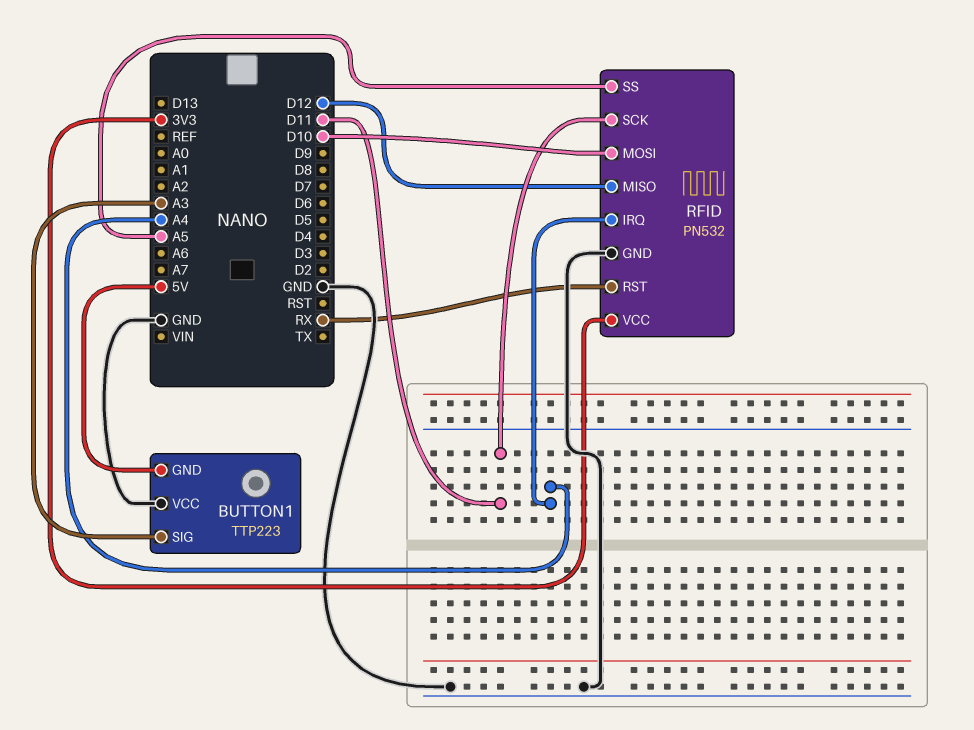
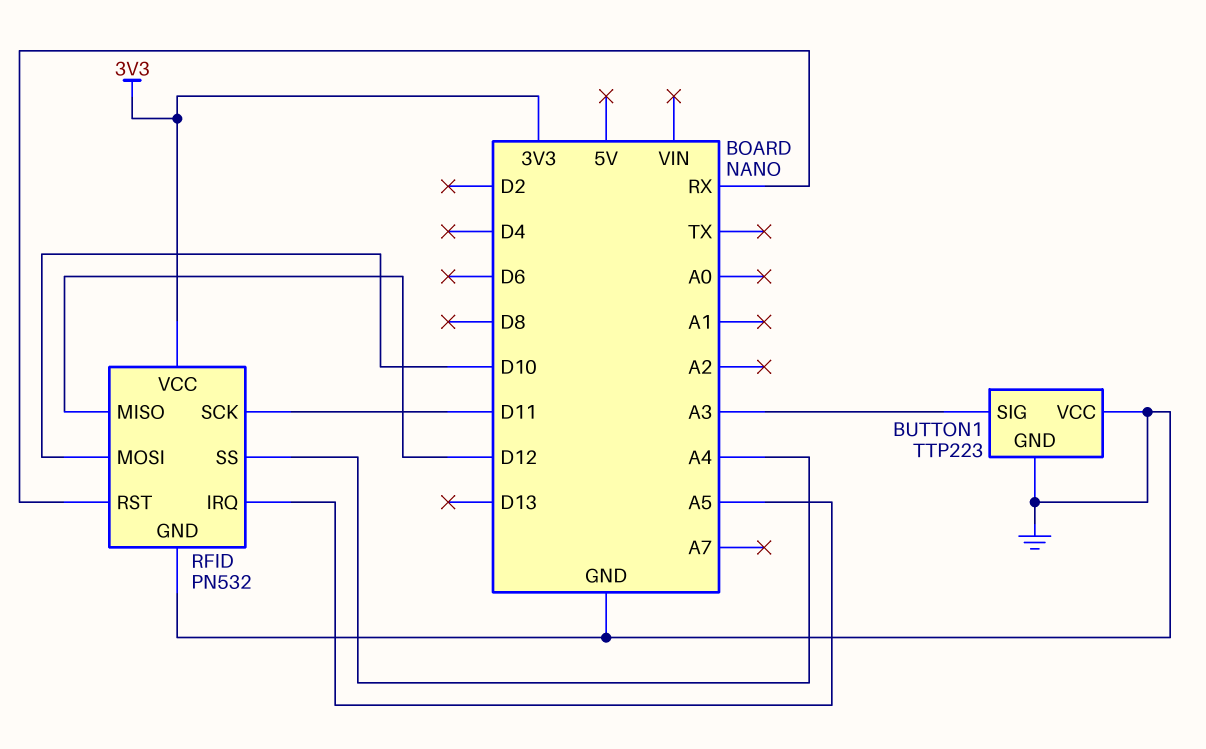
BUTTON1 pin GND: 5V -> GND
RFID pin IRQ: A4 -> A5
RFID pin SS: A5 -> A4

